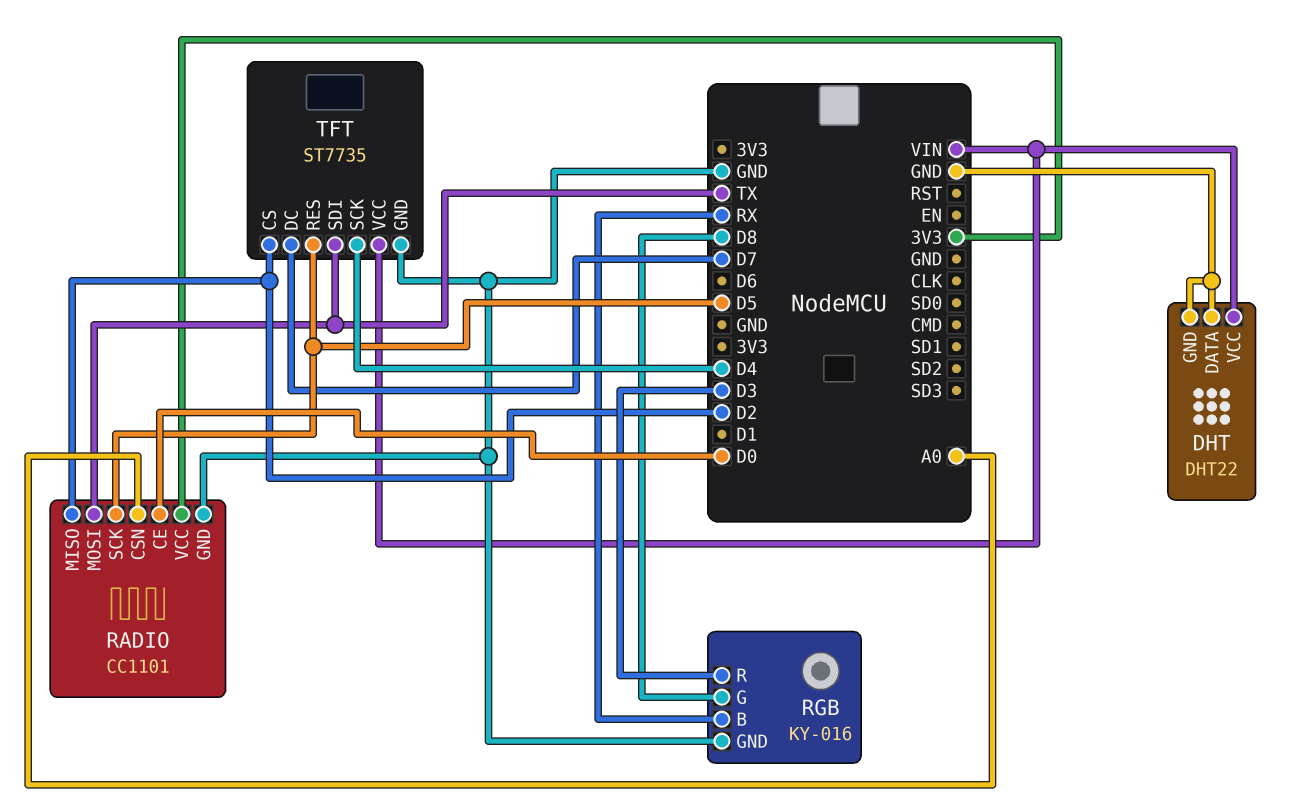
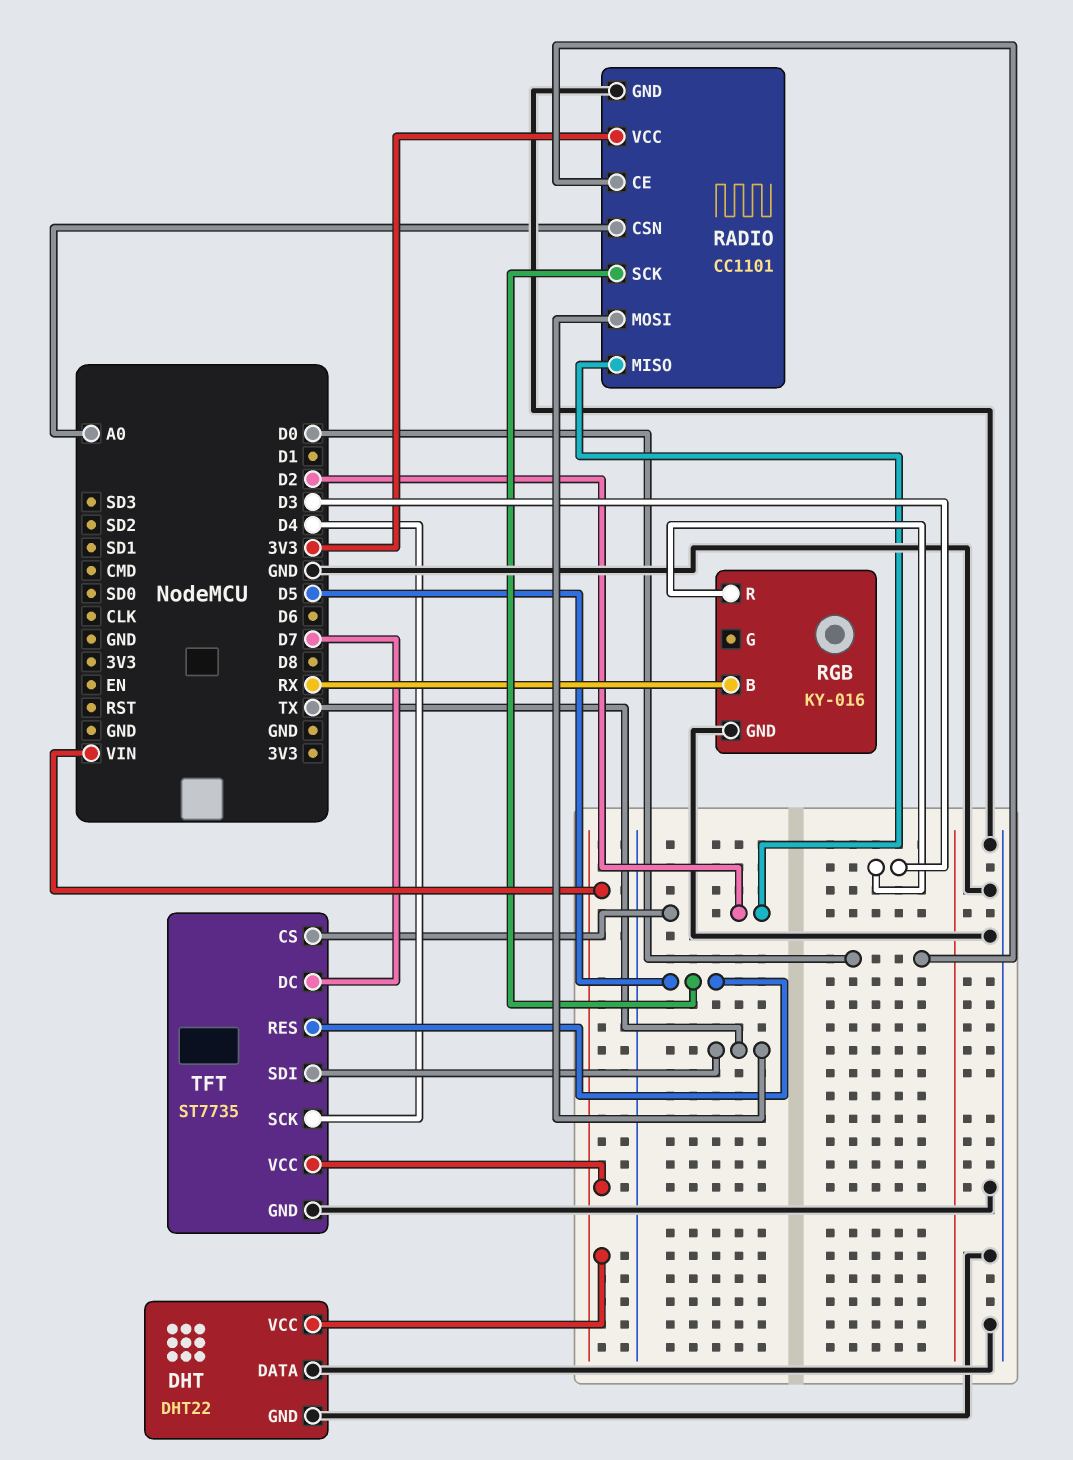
RGB pin G: D8 -> none

